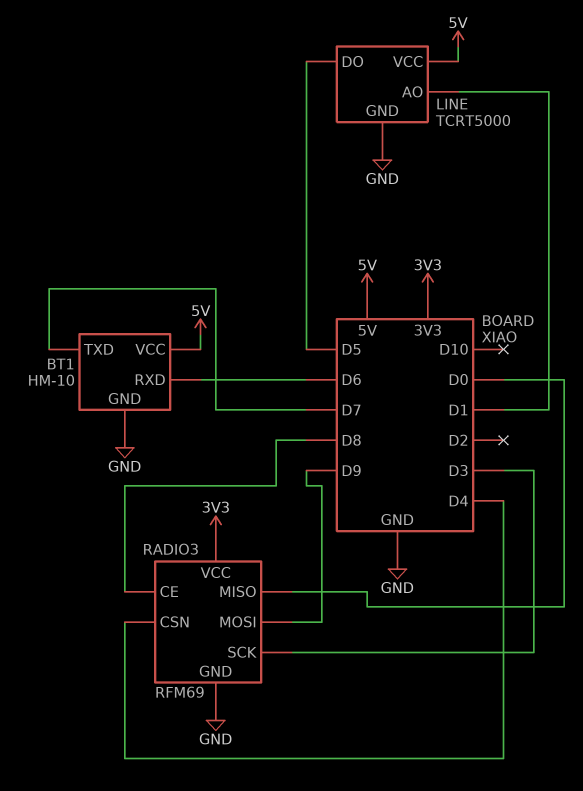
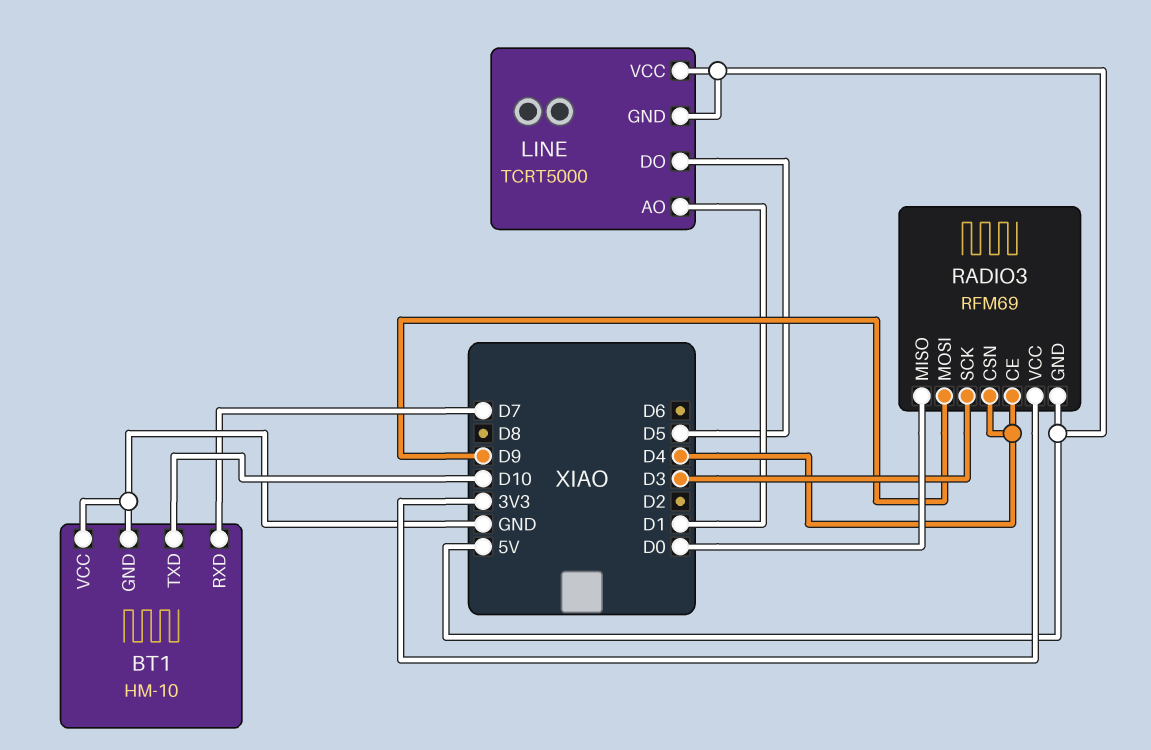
BT1 pin RXD: D6 -> D7
BT1 pin TXD: D7 -> D10
BT1 pin VCC: 5V -> GND
LINE pin GND: GND -> 5V
RADIO3 pin CE: D8 -> D4
RADIO3 pin GND: GND -> 5V

